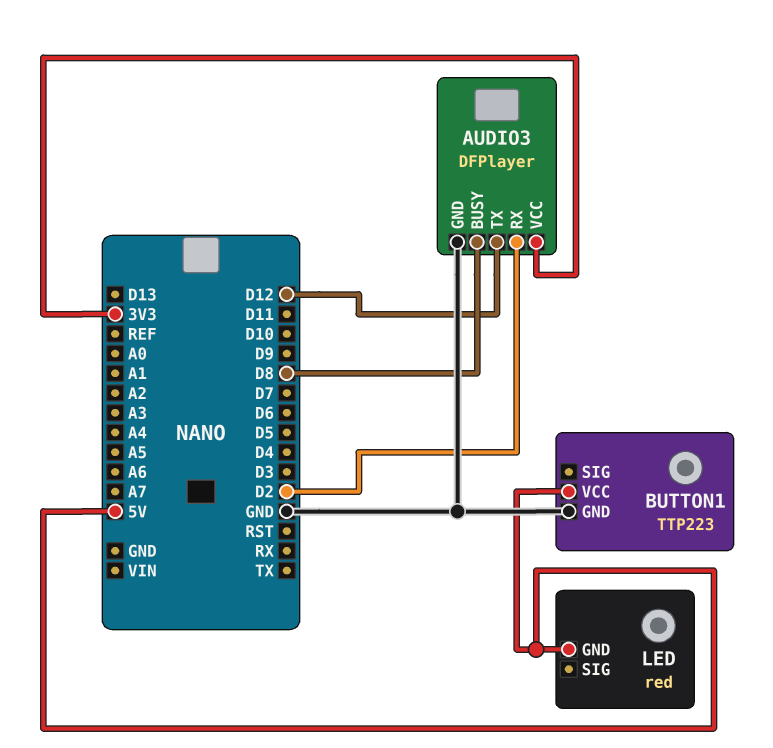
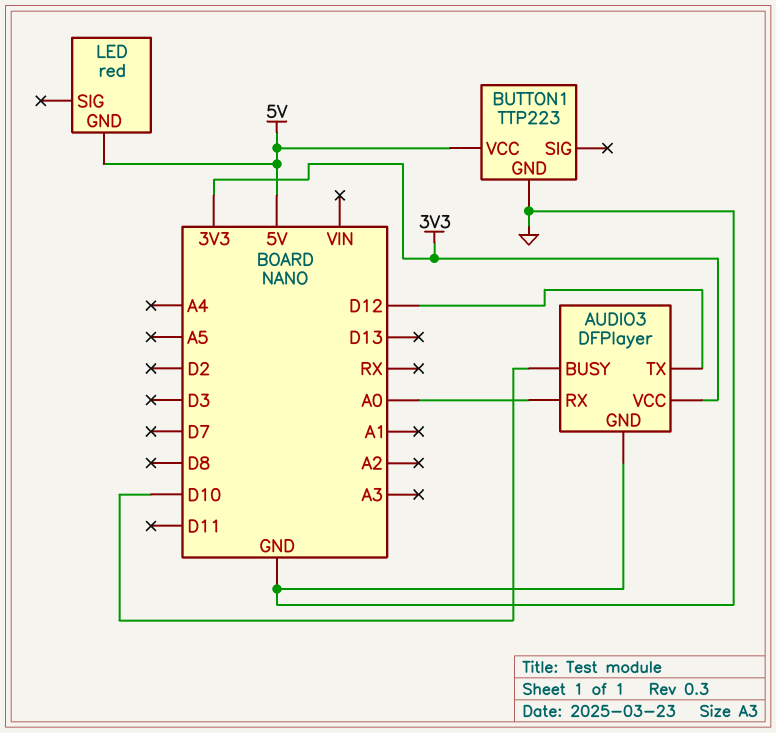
AUDIO3 pin BUSY: D8 -> D10
AUDIO3 pin RX: D2 -> A0

